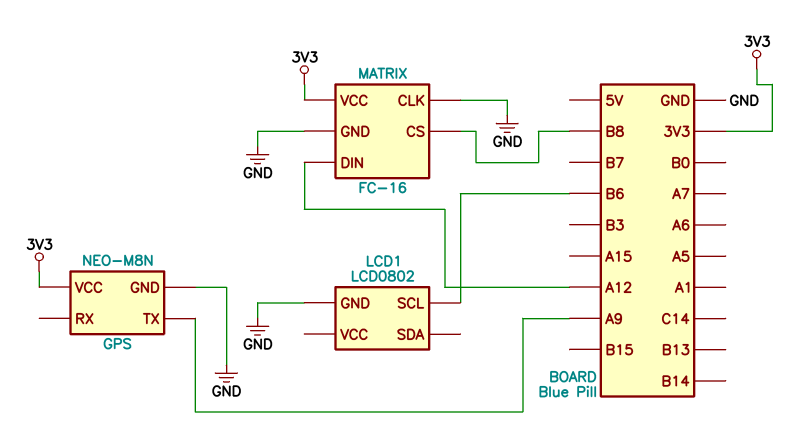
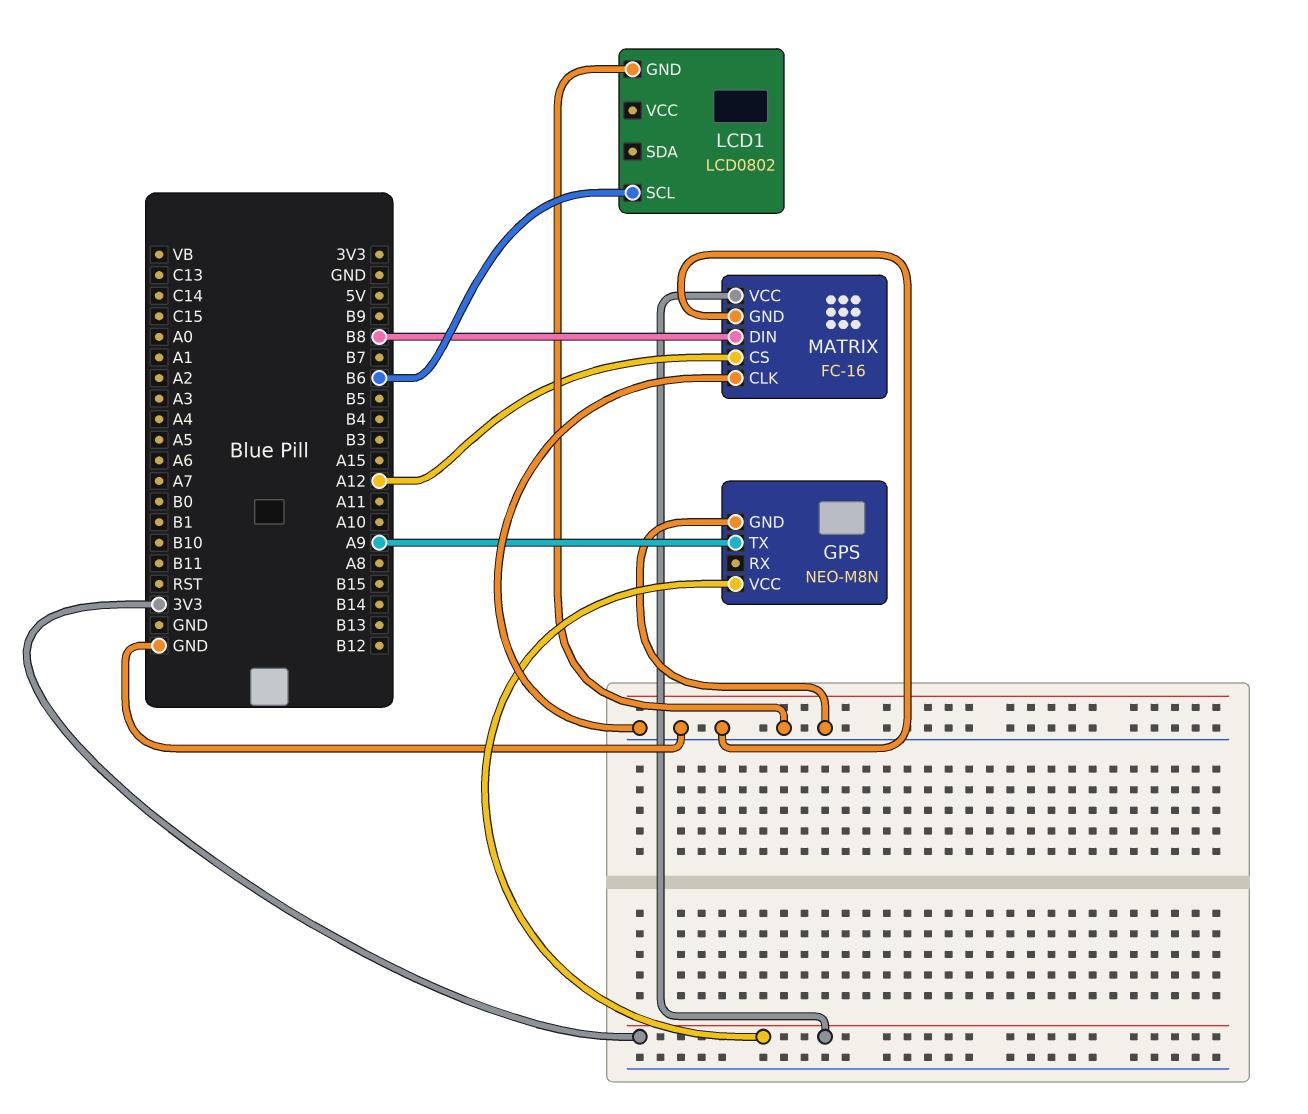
MATRIX pin CS: B8 -> A12
MATRIX pin DIN: A12 -> B8

